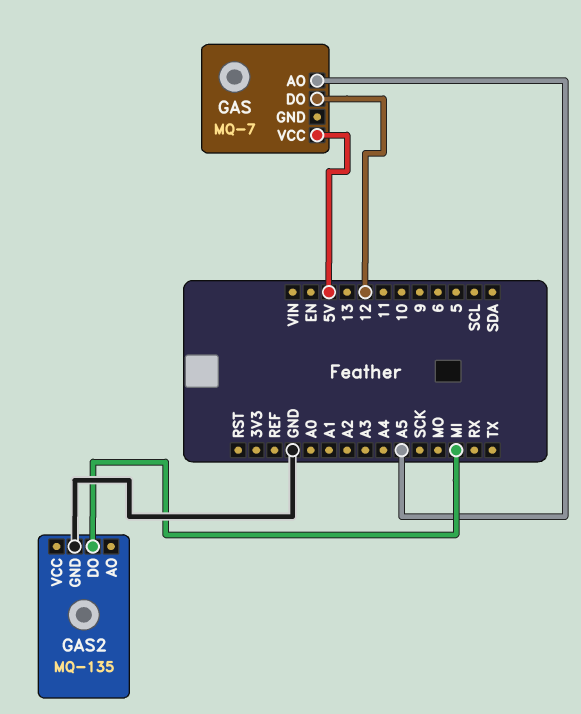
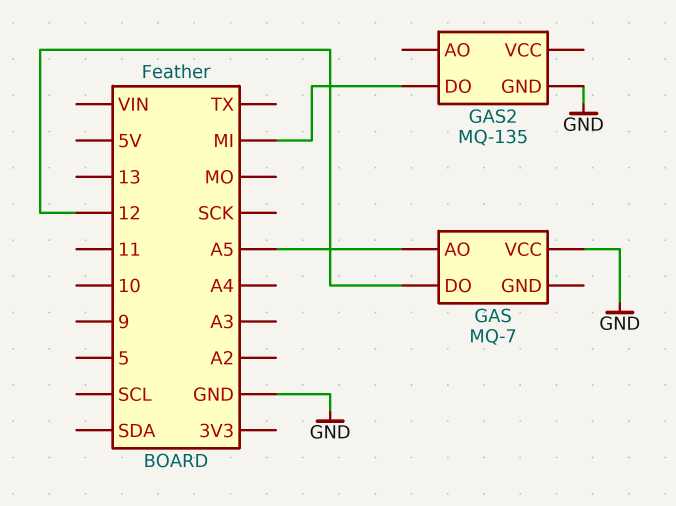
GAS pin VCC: 5V -> GND

